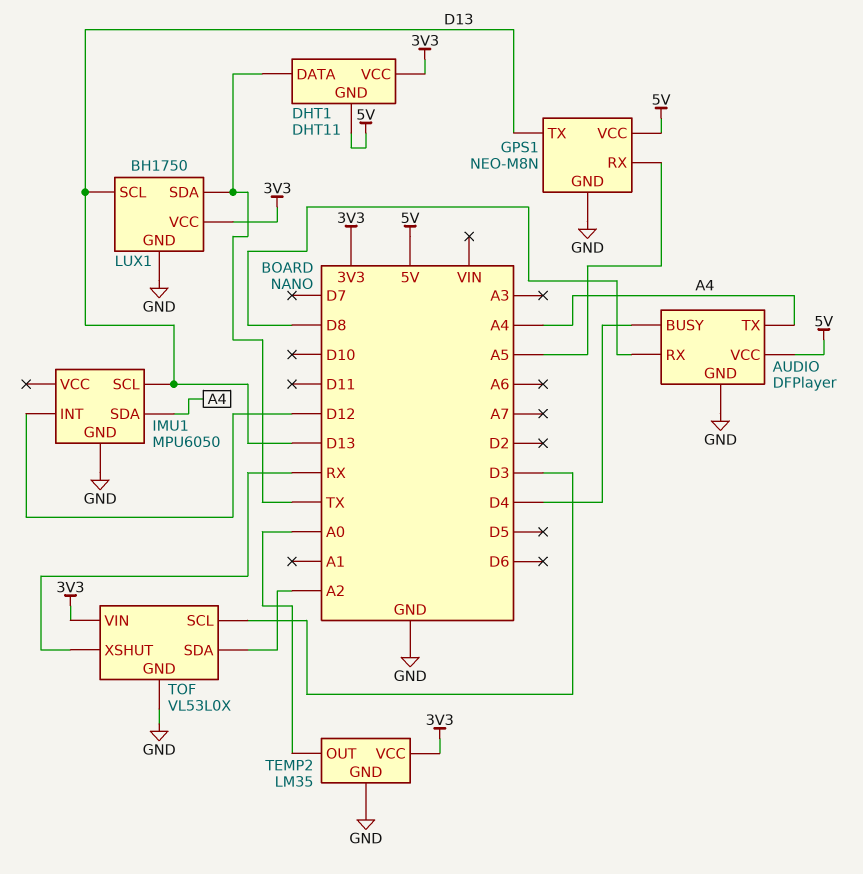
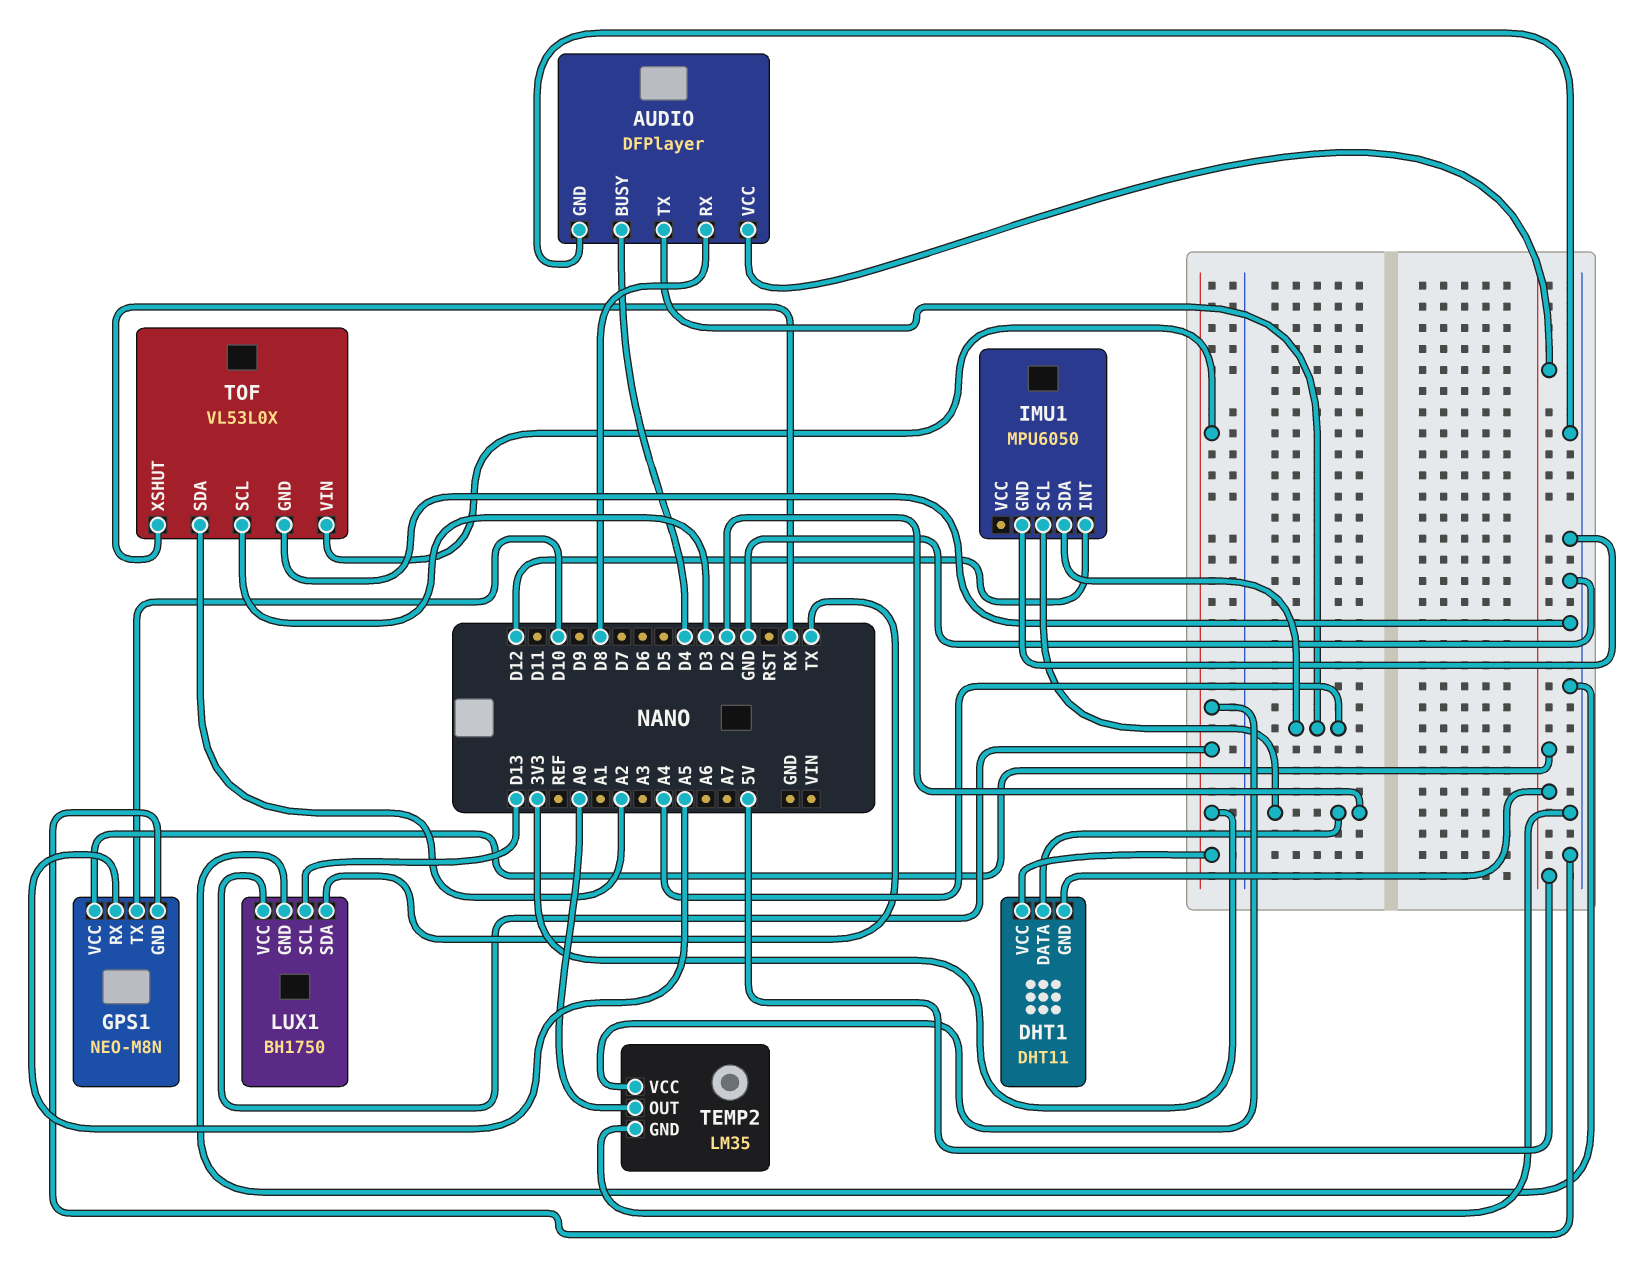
DHT1 pin DATA: TX -> D2
GPS1 pin TX: D13 -> D10
IMU1 pin SCL: D13 -> D2

